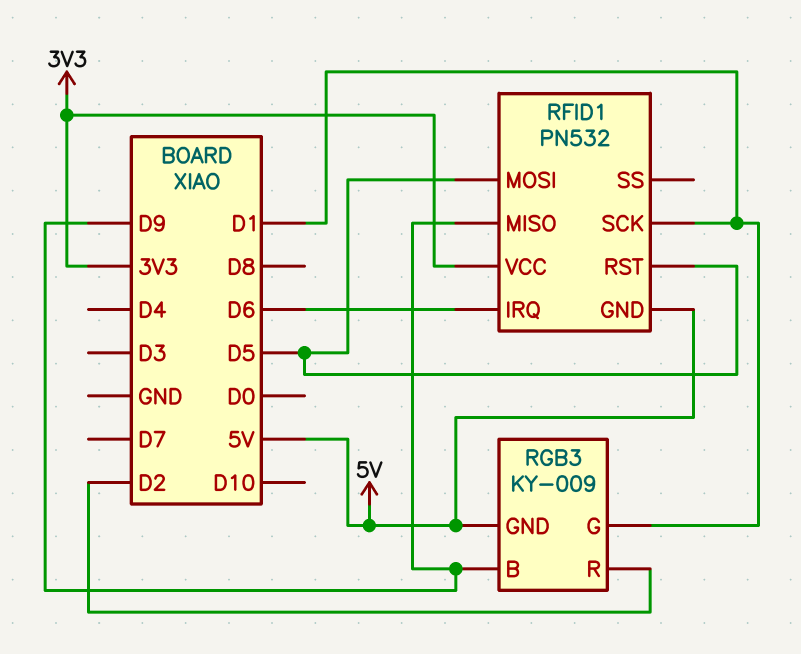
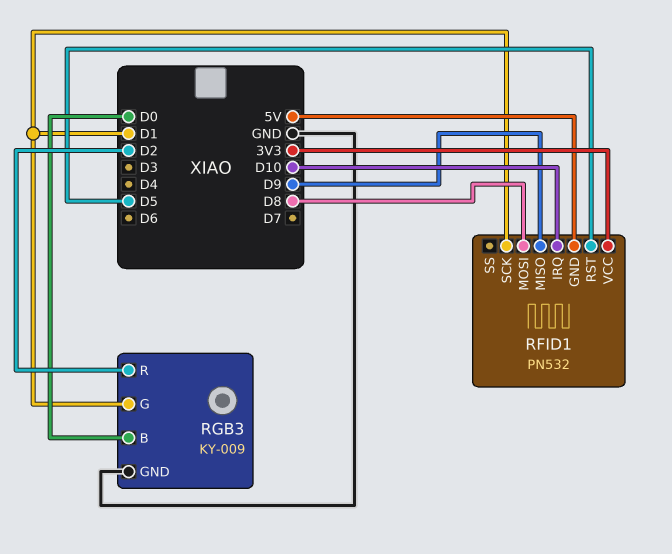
RFID1 pin IRQ: D6 -> D10
RFID1 pin MOSI: D5 -> D8
RGB3 pin B: D9 -> D0
RGB3 pin GND: 5V -> GND

